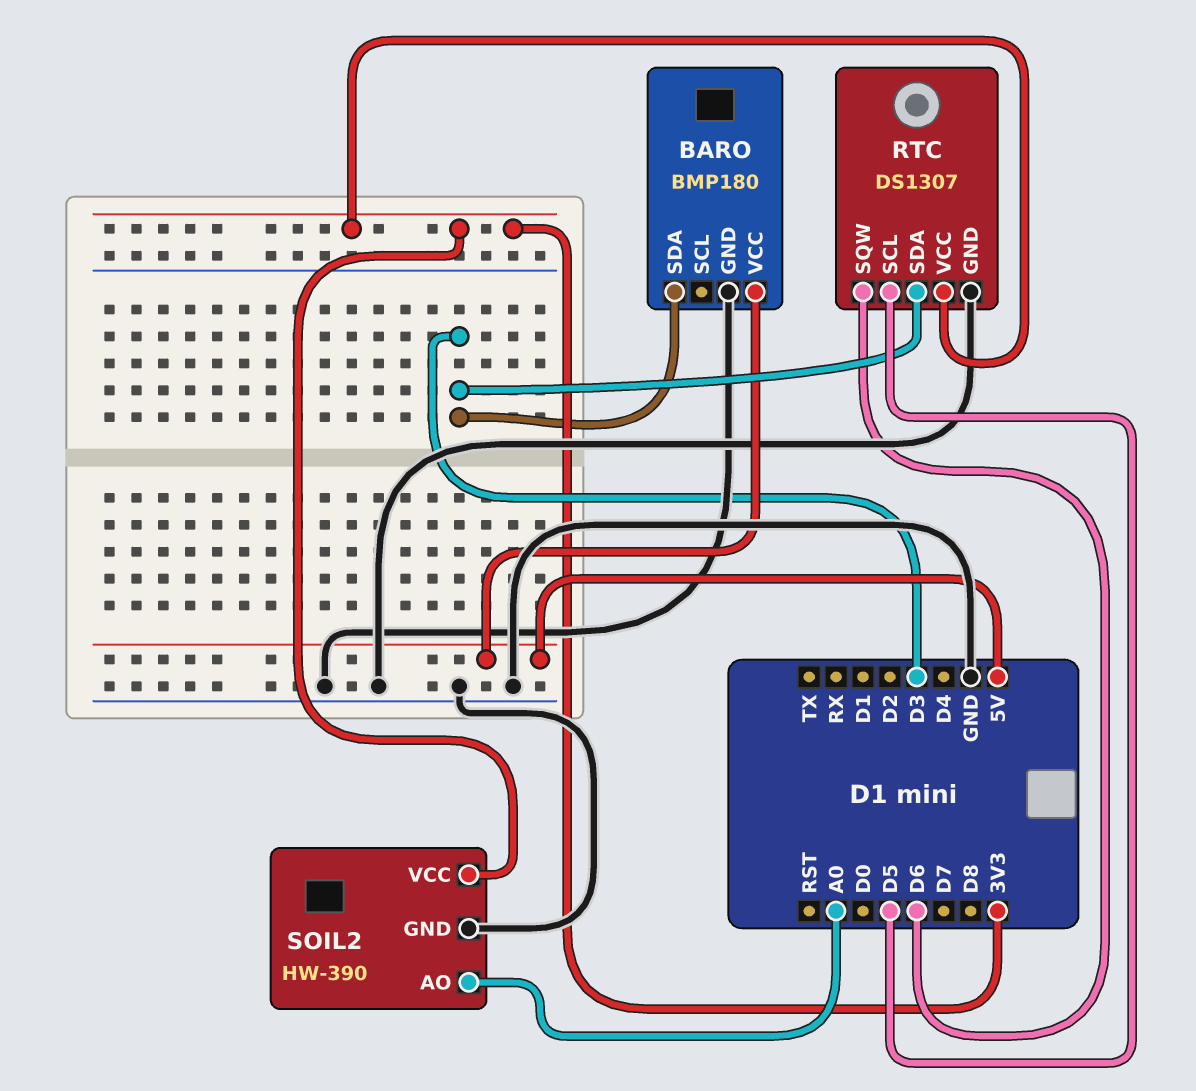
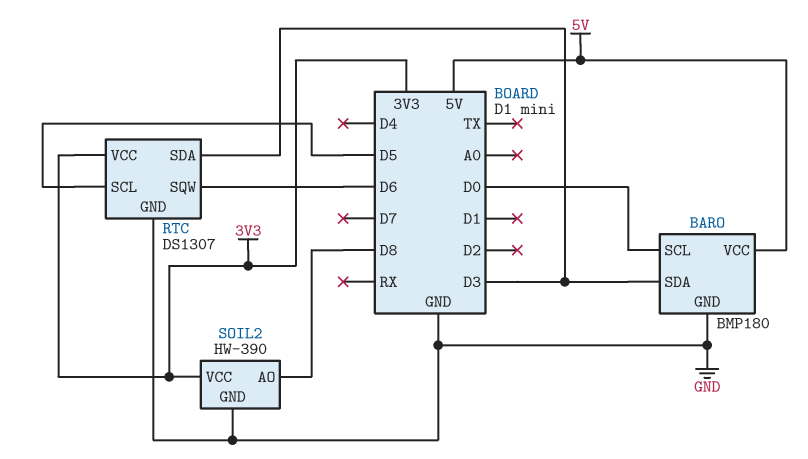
BARO pin SCL: none -> D0
SOIL2 pin AO: A0 -> D8

